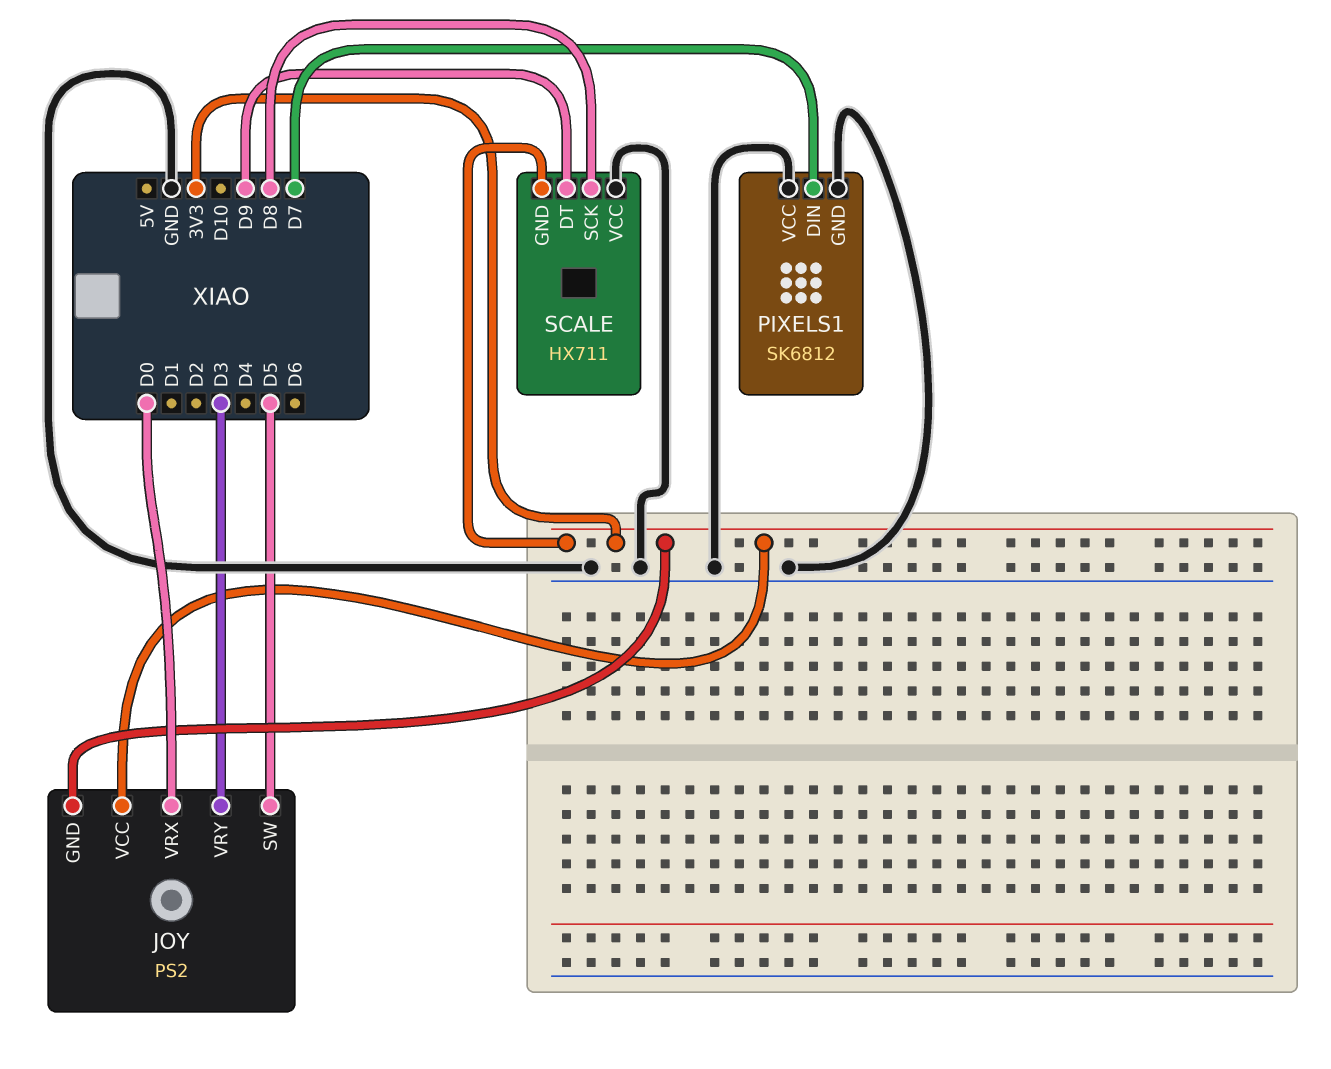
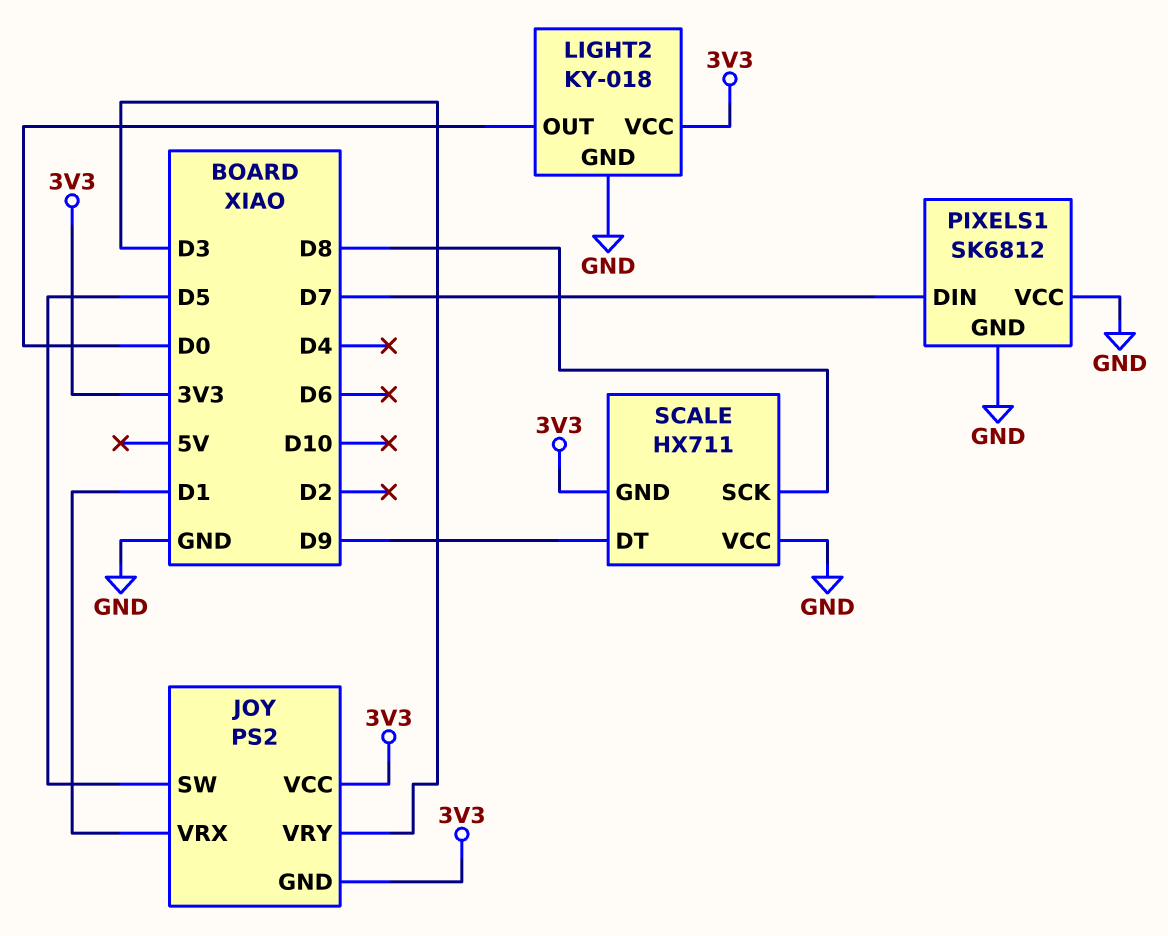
JOY pin VRX: D0 -> D1
LIGHT2: none -> KY-018
LIGHT2 pin GND: none -> GND
LIGHT2 pin OUT: none -> D0
LIGHT2 pin VCC: none -> 3V3

